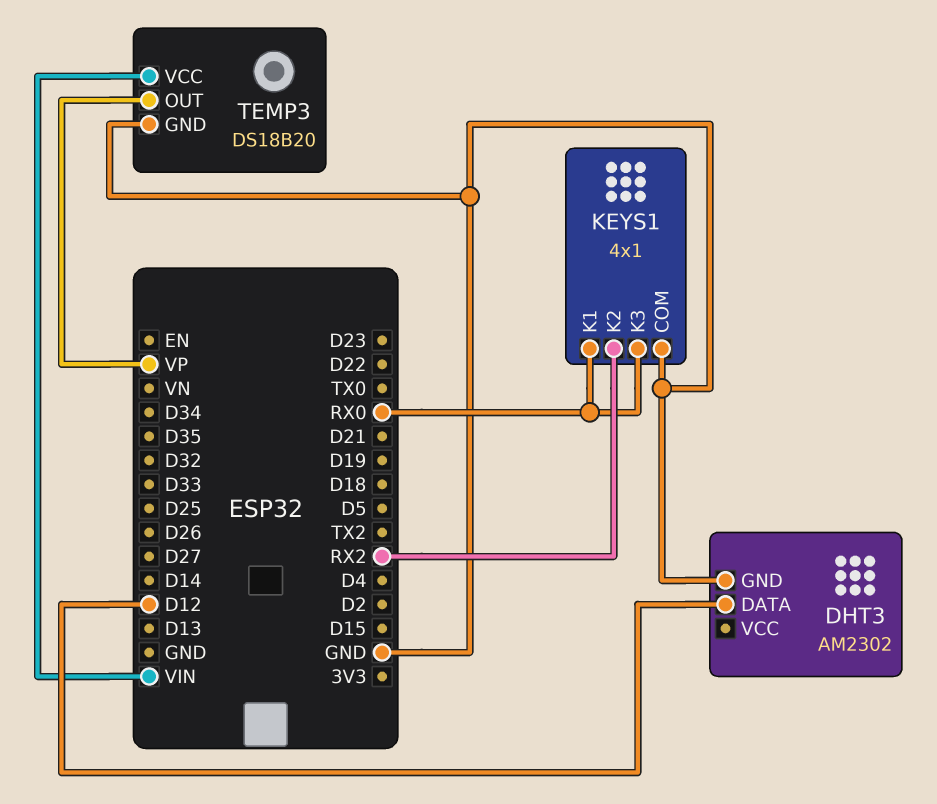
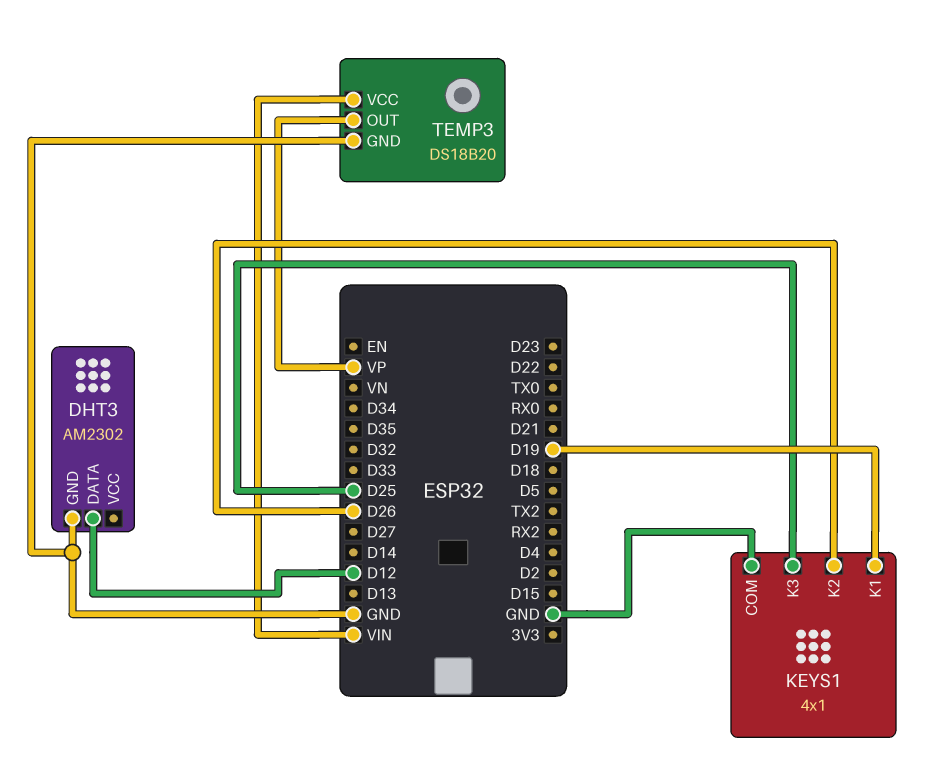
KEYS1 pin K1: RX0 -> D19
KEYS1 pin K2: RX2 -> D26
KEYS1 pin K3: RX0 -> D25

